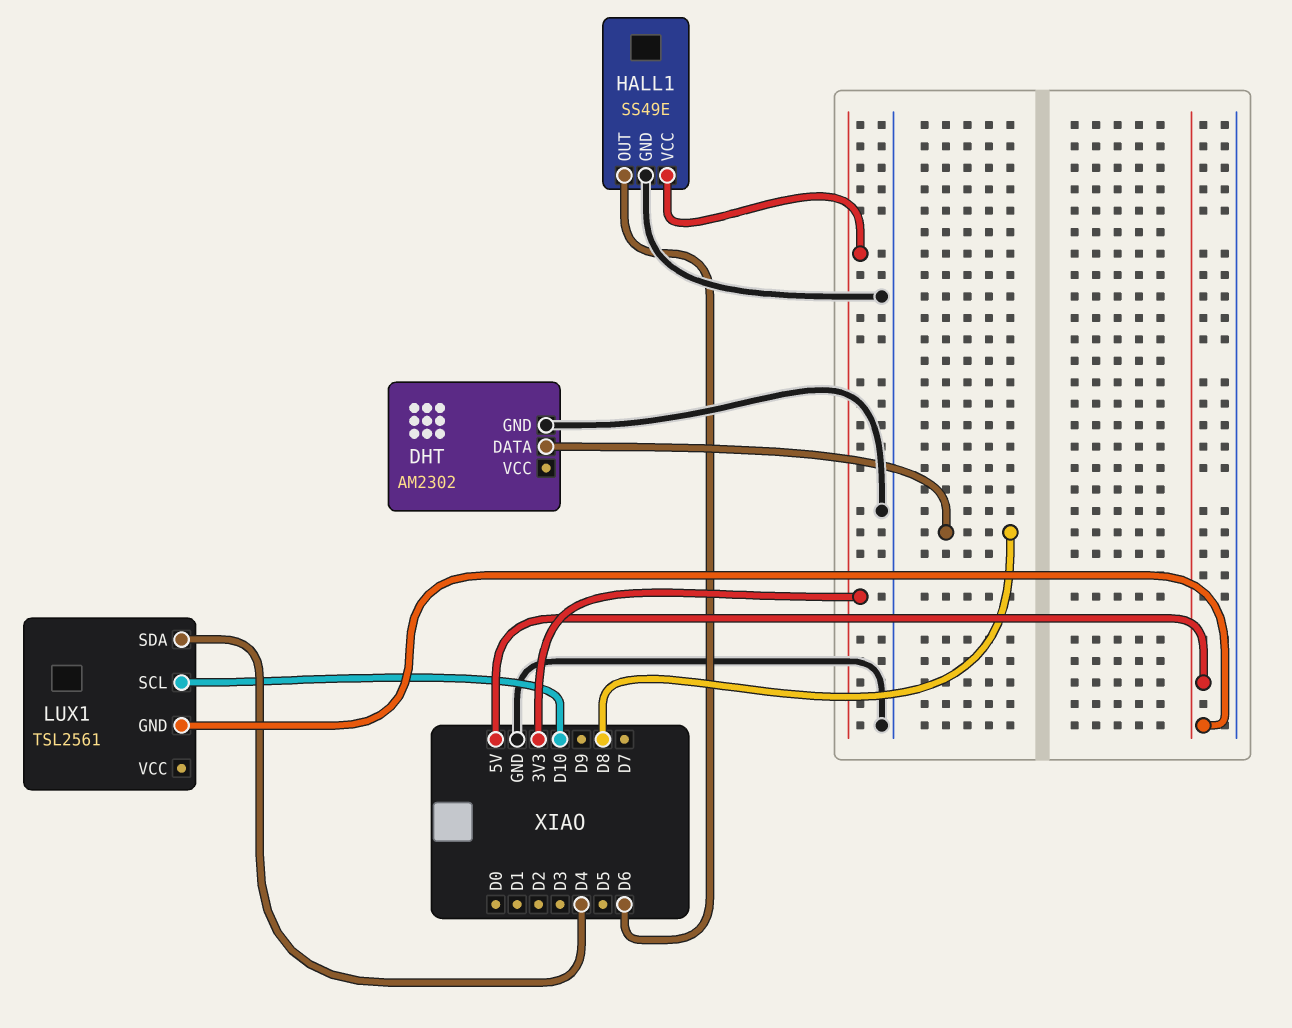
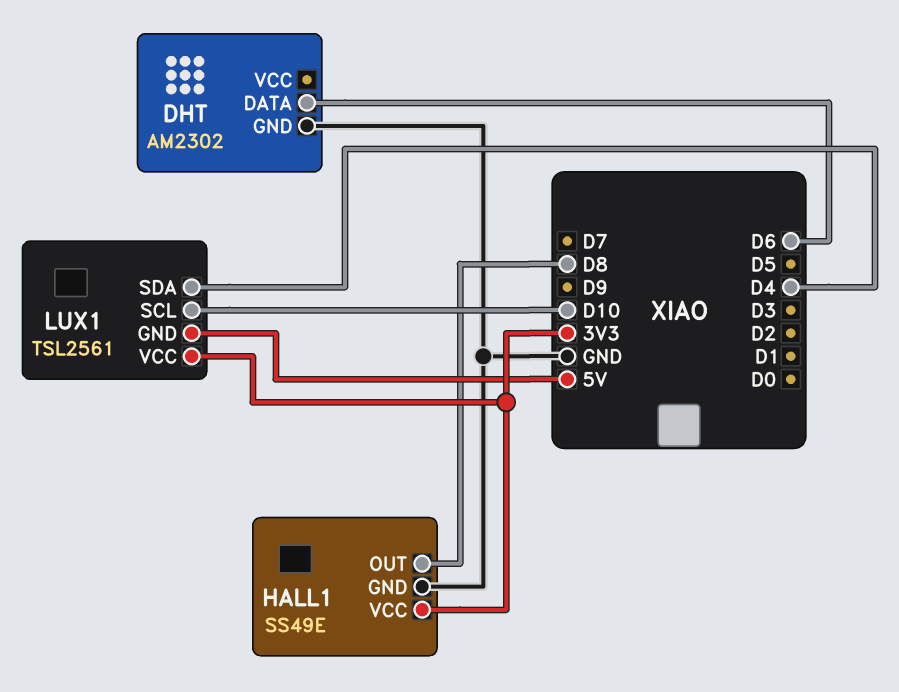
DHT pin DATA: D8 -> D6
HALL1 pin OUT: D6 -> D8
LUX1 pin VCC: none -> 3V3

